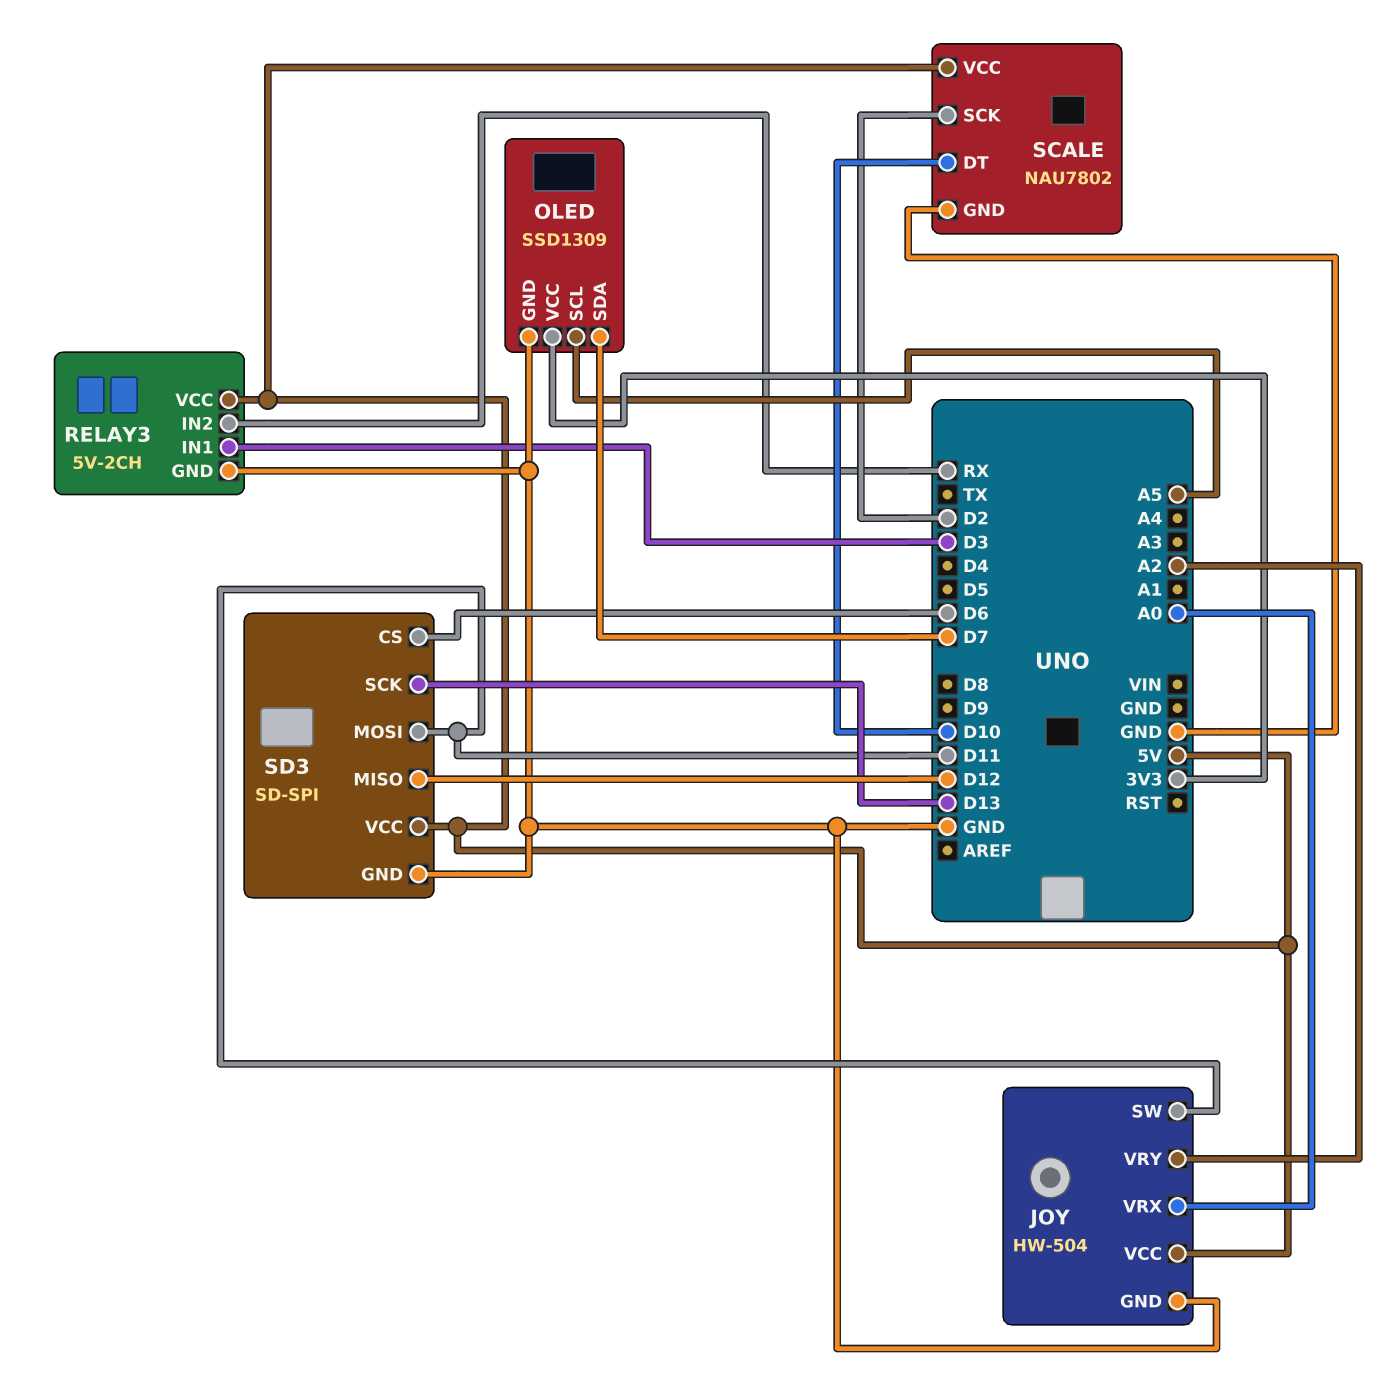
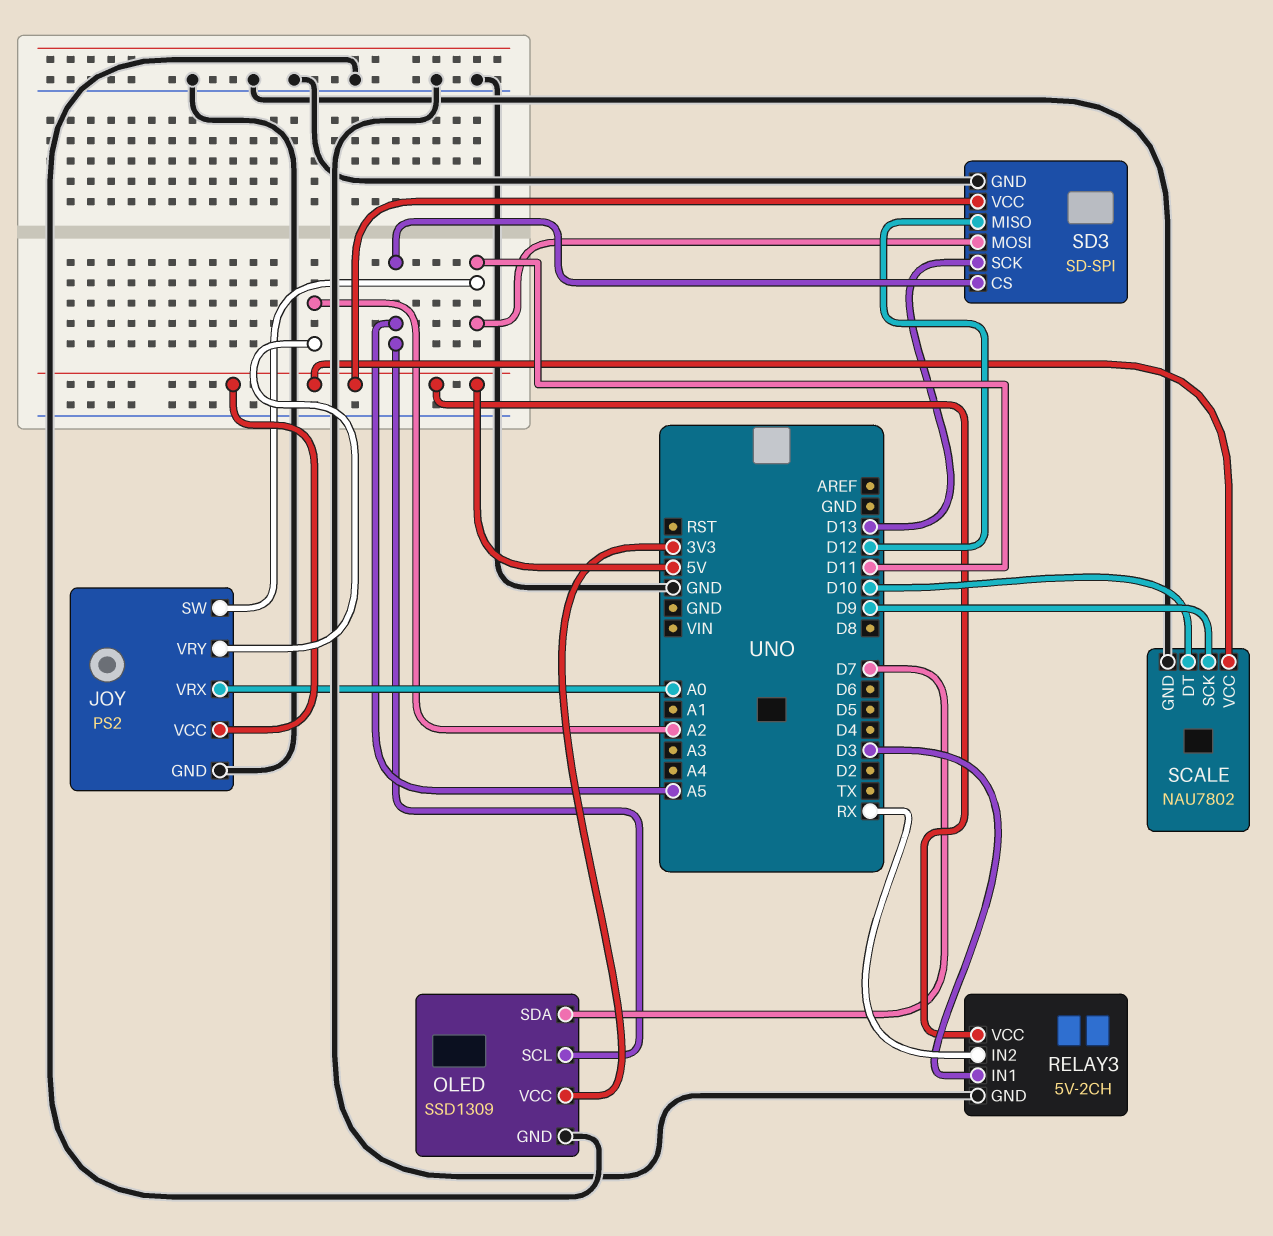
JOY: HW-504 -> PS2
SCALE pin SCK: D2 -> D9
SD3 pin CS: D6 -> A5

